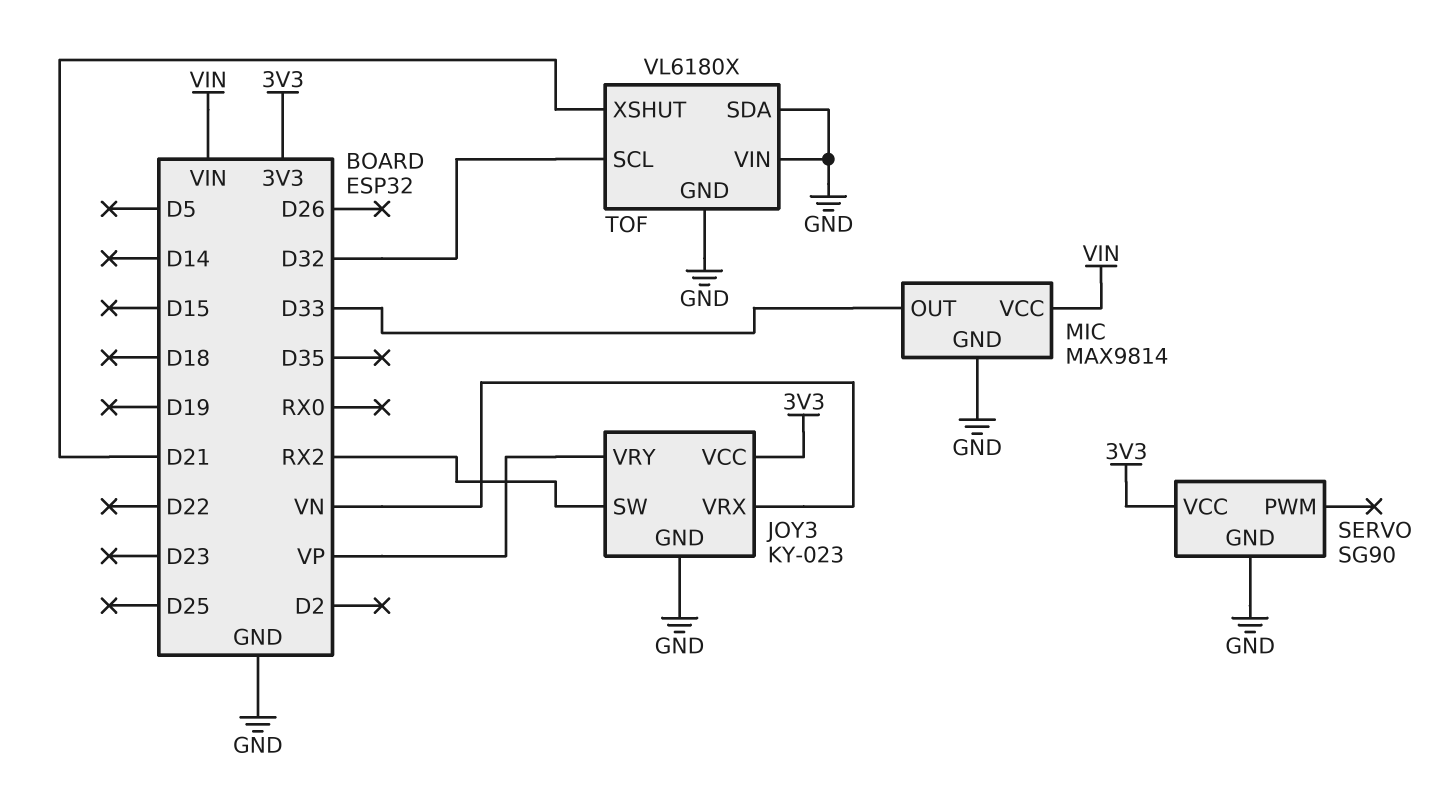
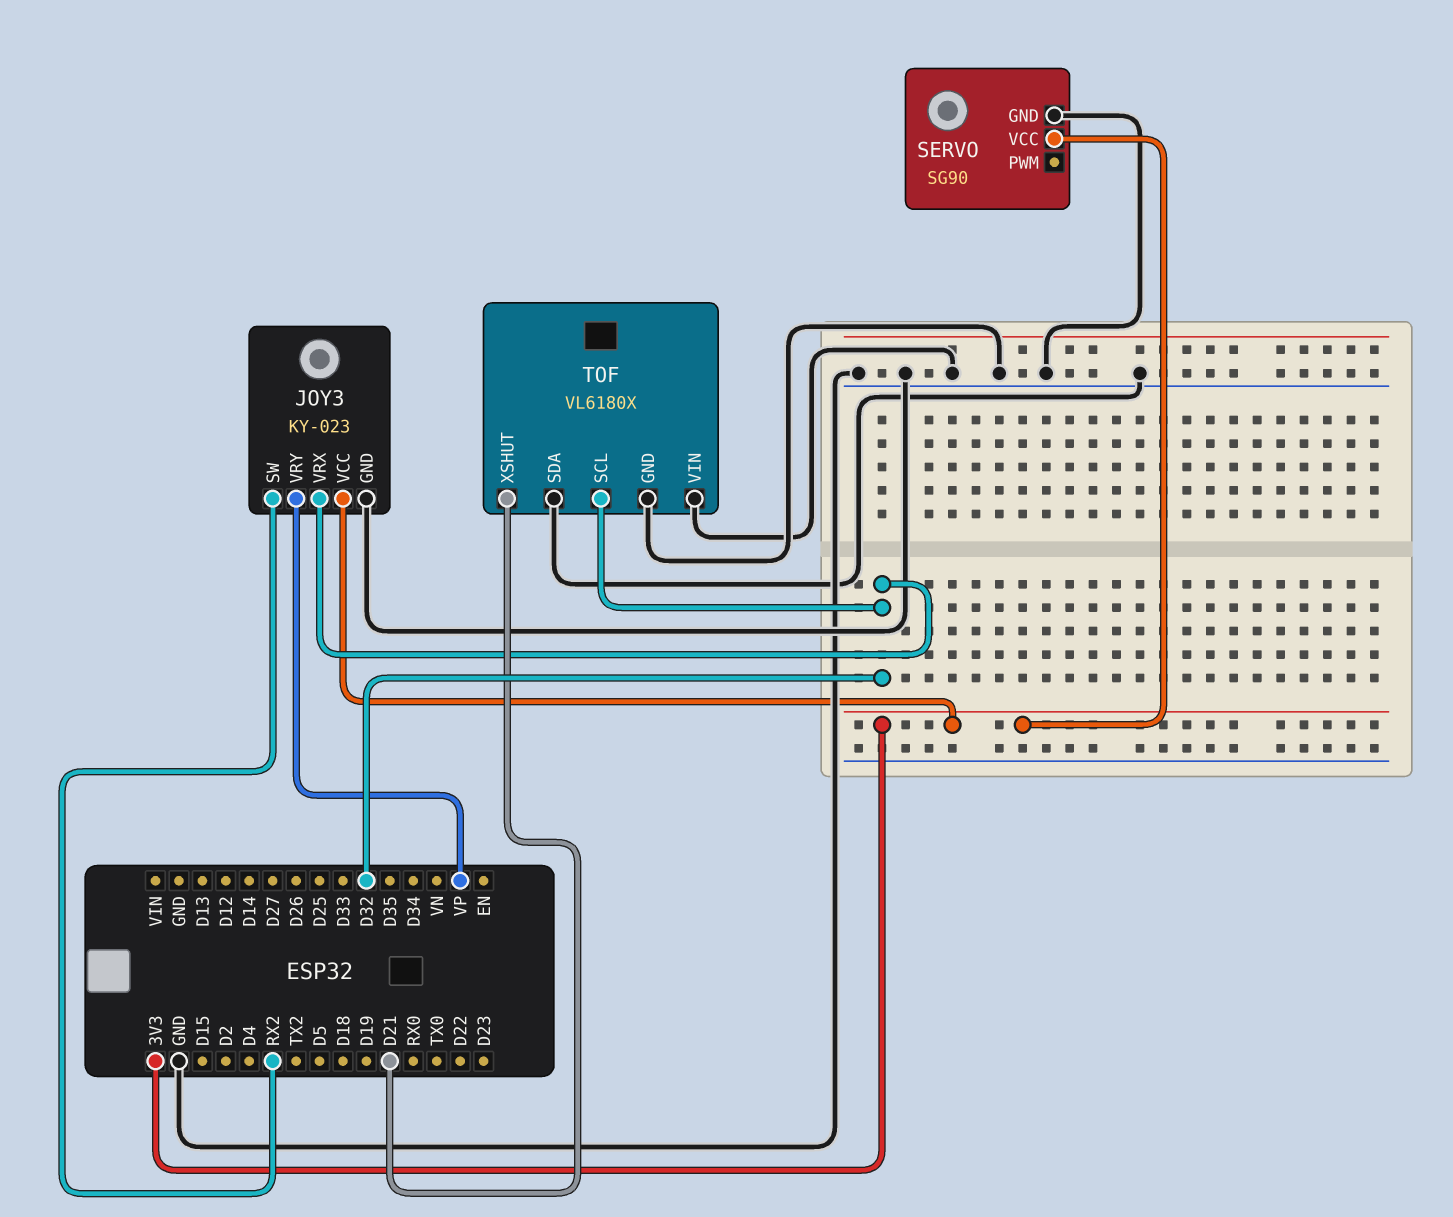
JOY3 pin VRX: VN -> D32
MIC: MAX9814 -> none
MIC pin GND: GND -> none
MIC pin OUT: D33 -> none
MIC pin VCC: VIN -> none

